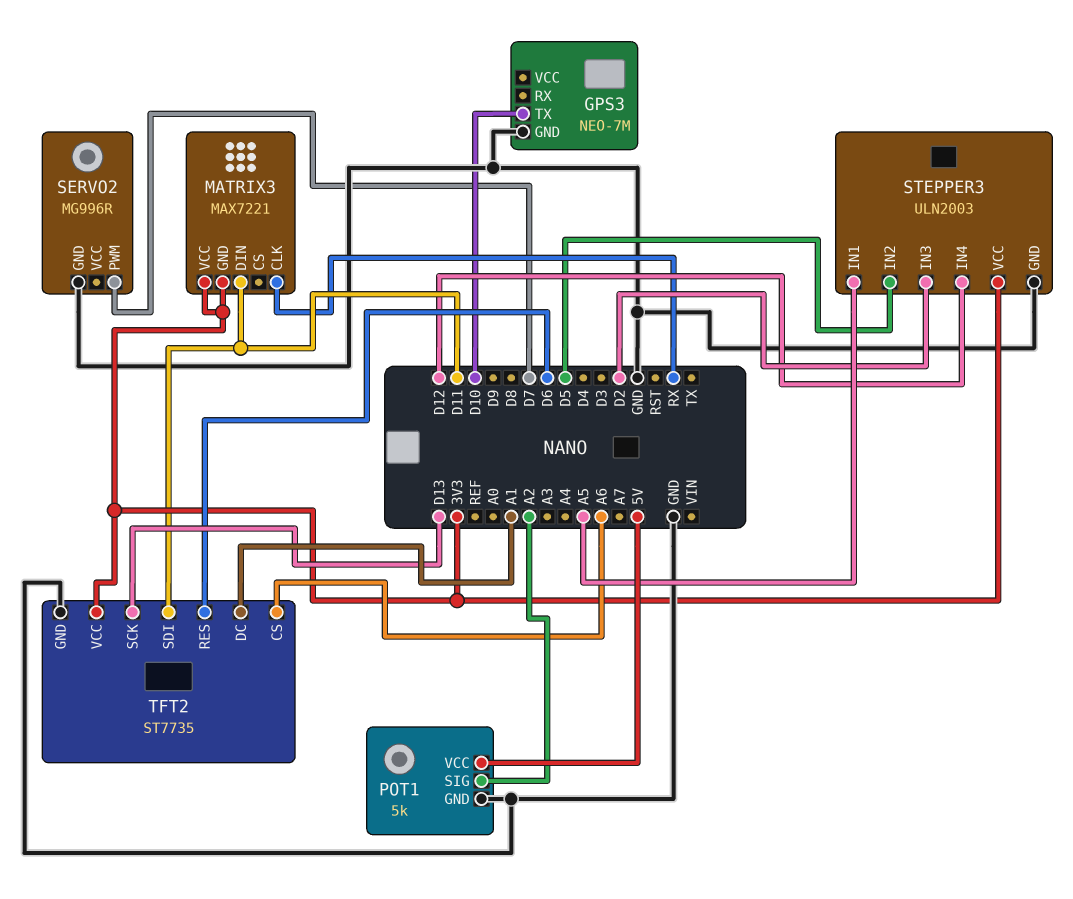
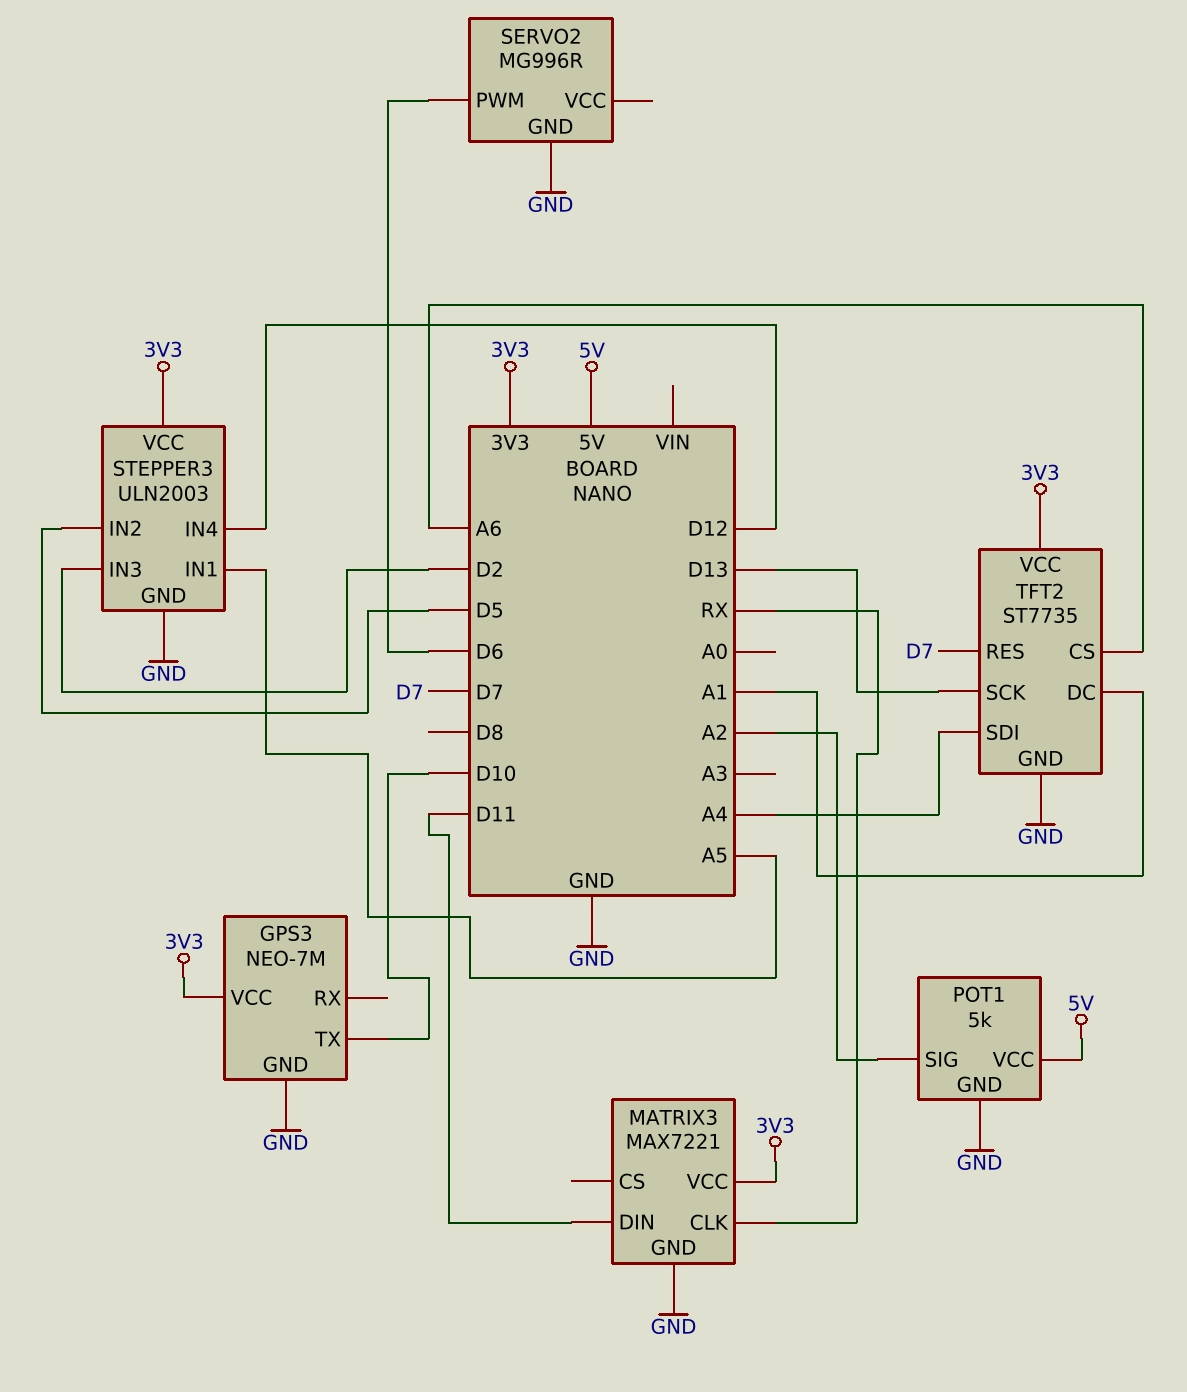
GPS3 pin VCC: none -> 3V3
MATRIX3 pin GND: 3V3 -> GND
SERVO2 pin PWM: D7 -> D6
TFT2 pin RES: D6 -> D7
TFT2 pin SDI: D11 -> A4

